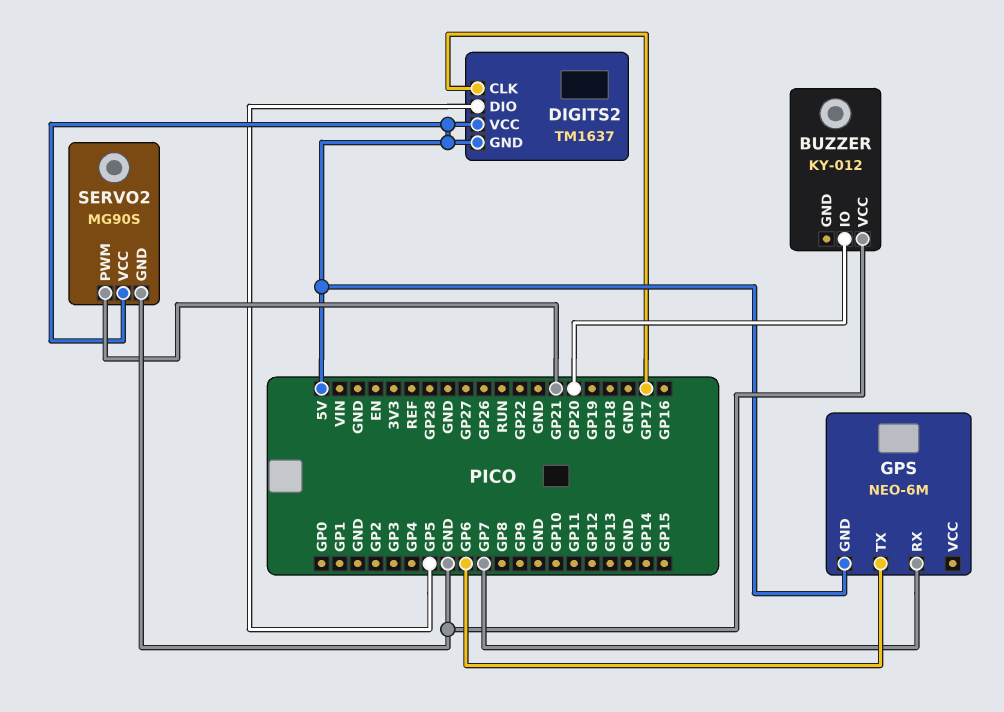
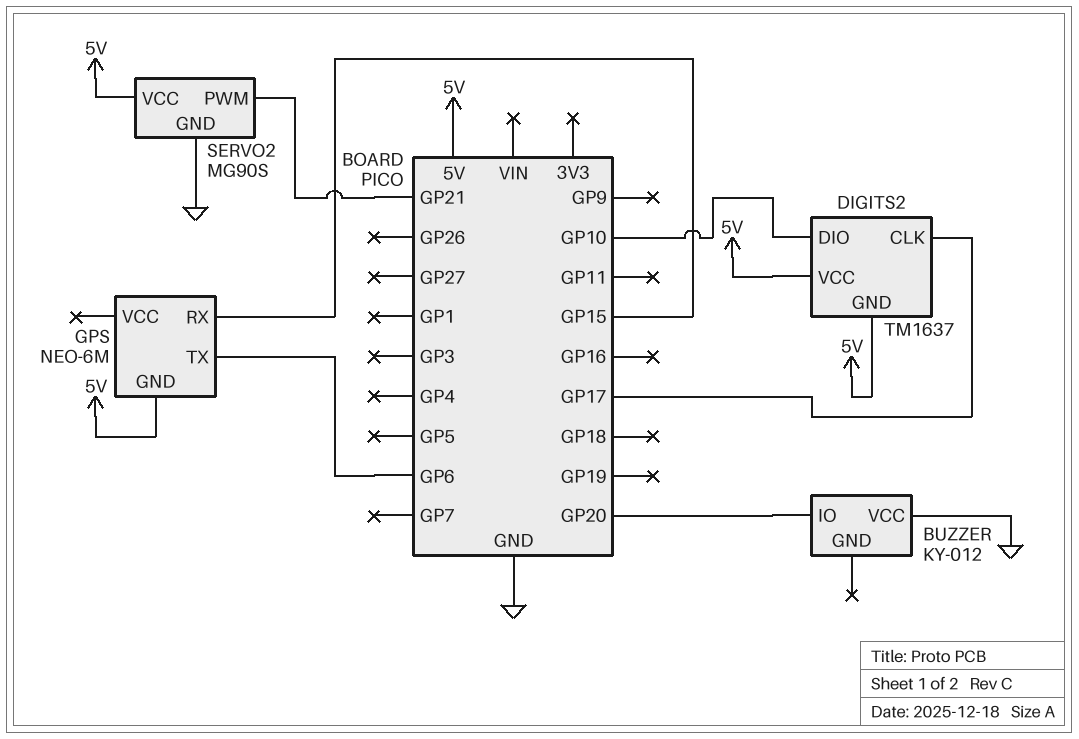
DIGITS2 pin DIO: GP5 -> GP10
GPS pin RX: GP7 -> GP15

